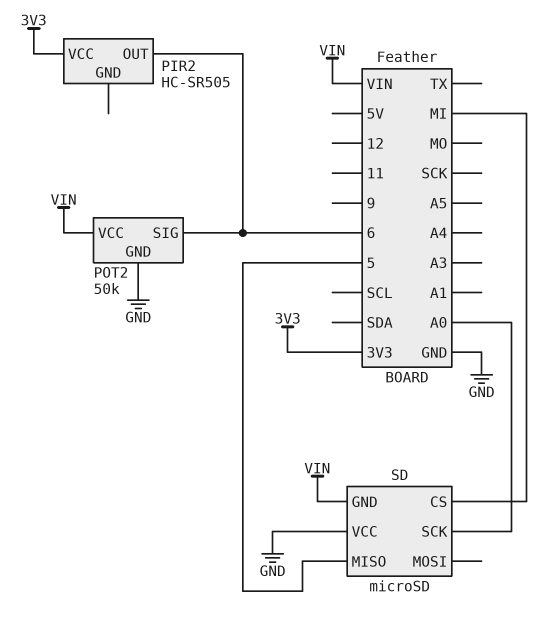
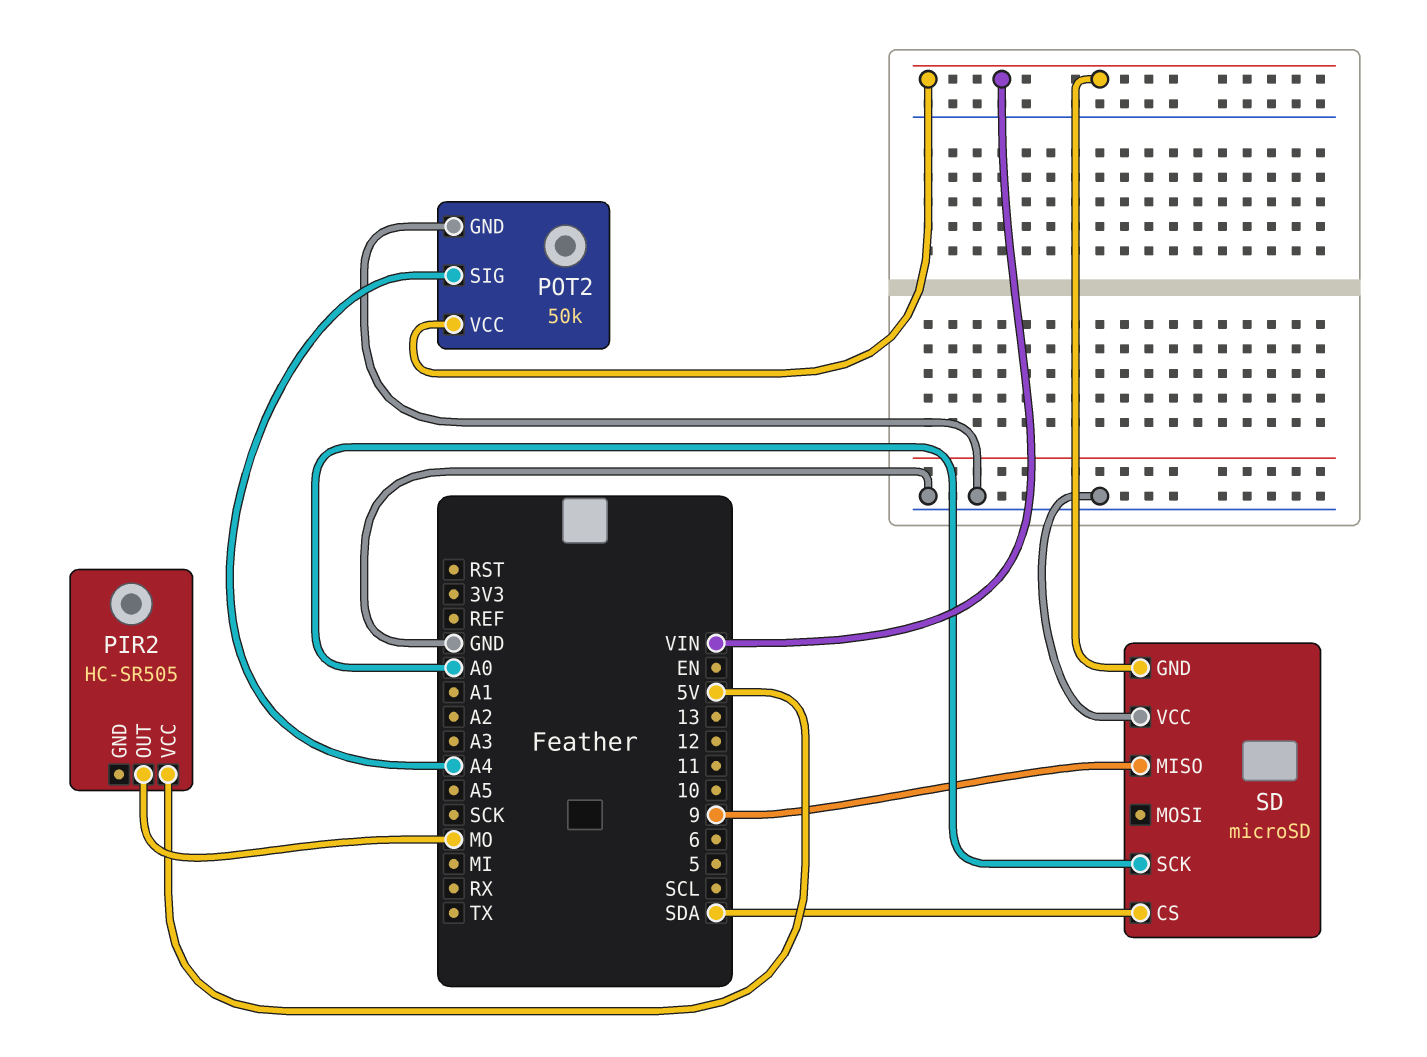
PIR2 pin OUT: 6 -> MO
PIR2 pin VCC: 3V3 -> 5V
POT2 pin SIG: 6 -> A4
SD pin CS: MI -> SDA
SD pin MISO: 5 -> 9

